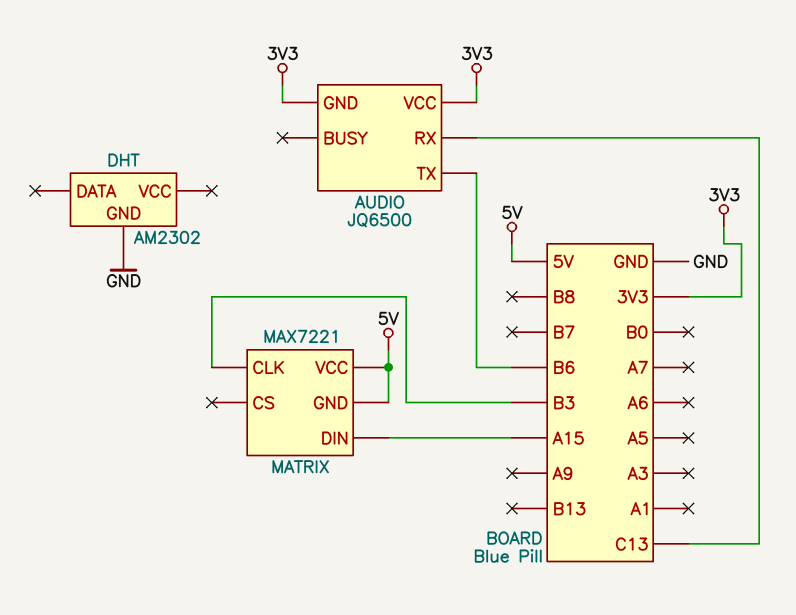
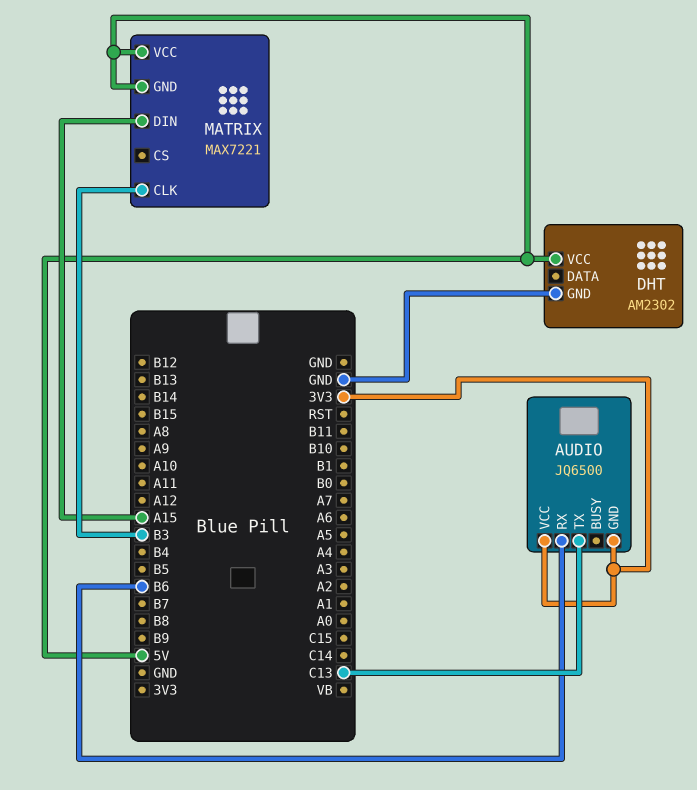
AUDIO pin RX: C13 -> B6
AUDIO pin TX: B6 -> C13
DHT pin VCC: none -> 5V

